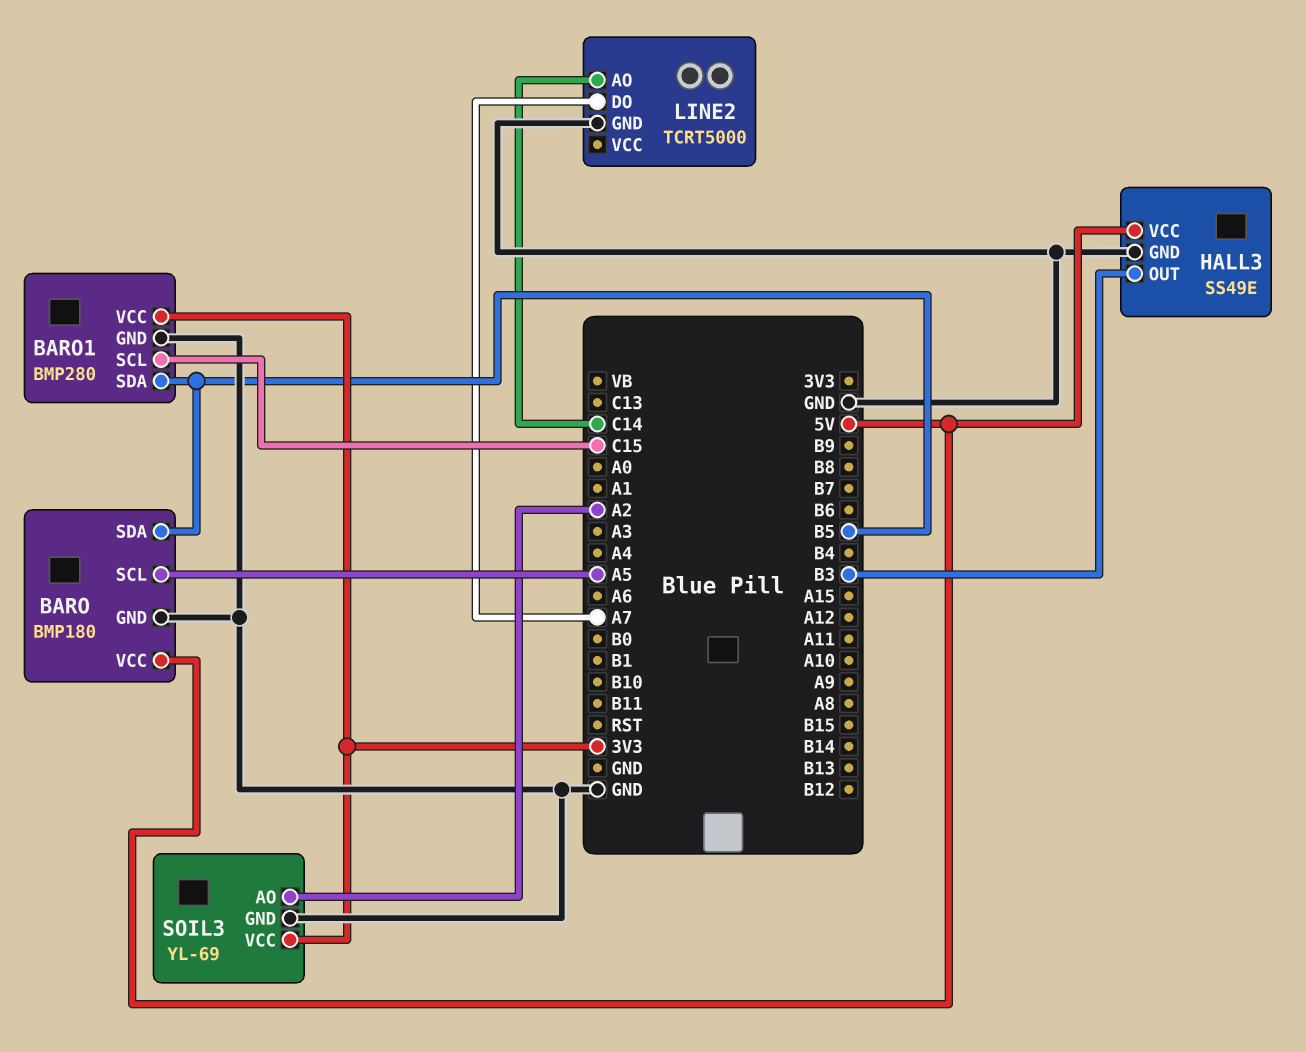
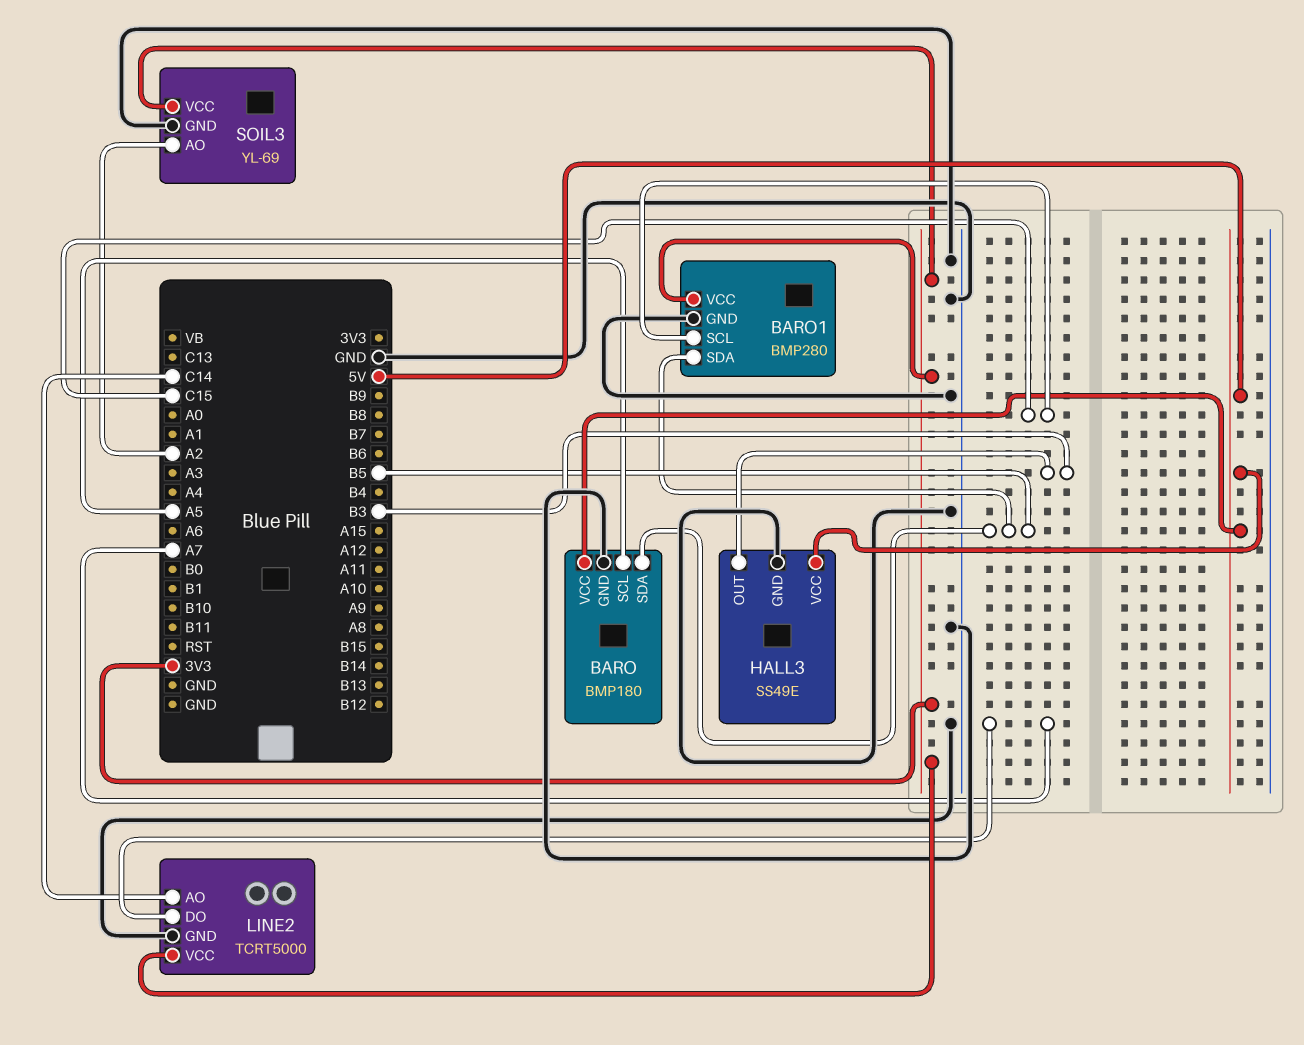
LINE2 pin VCC: none -> 3V3

